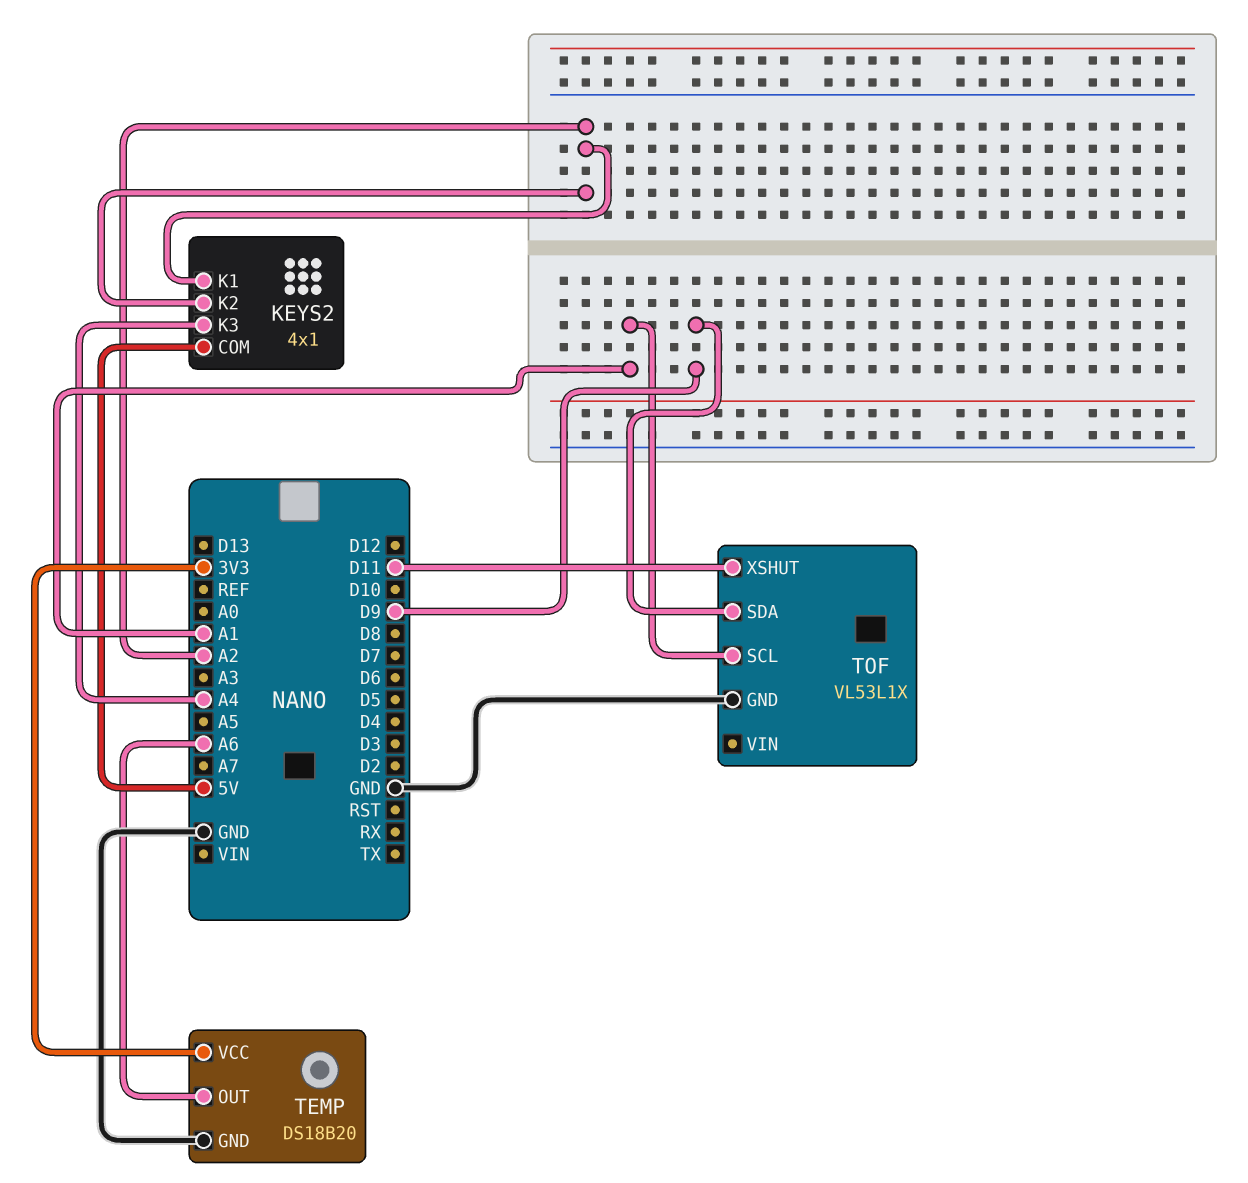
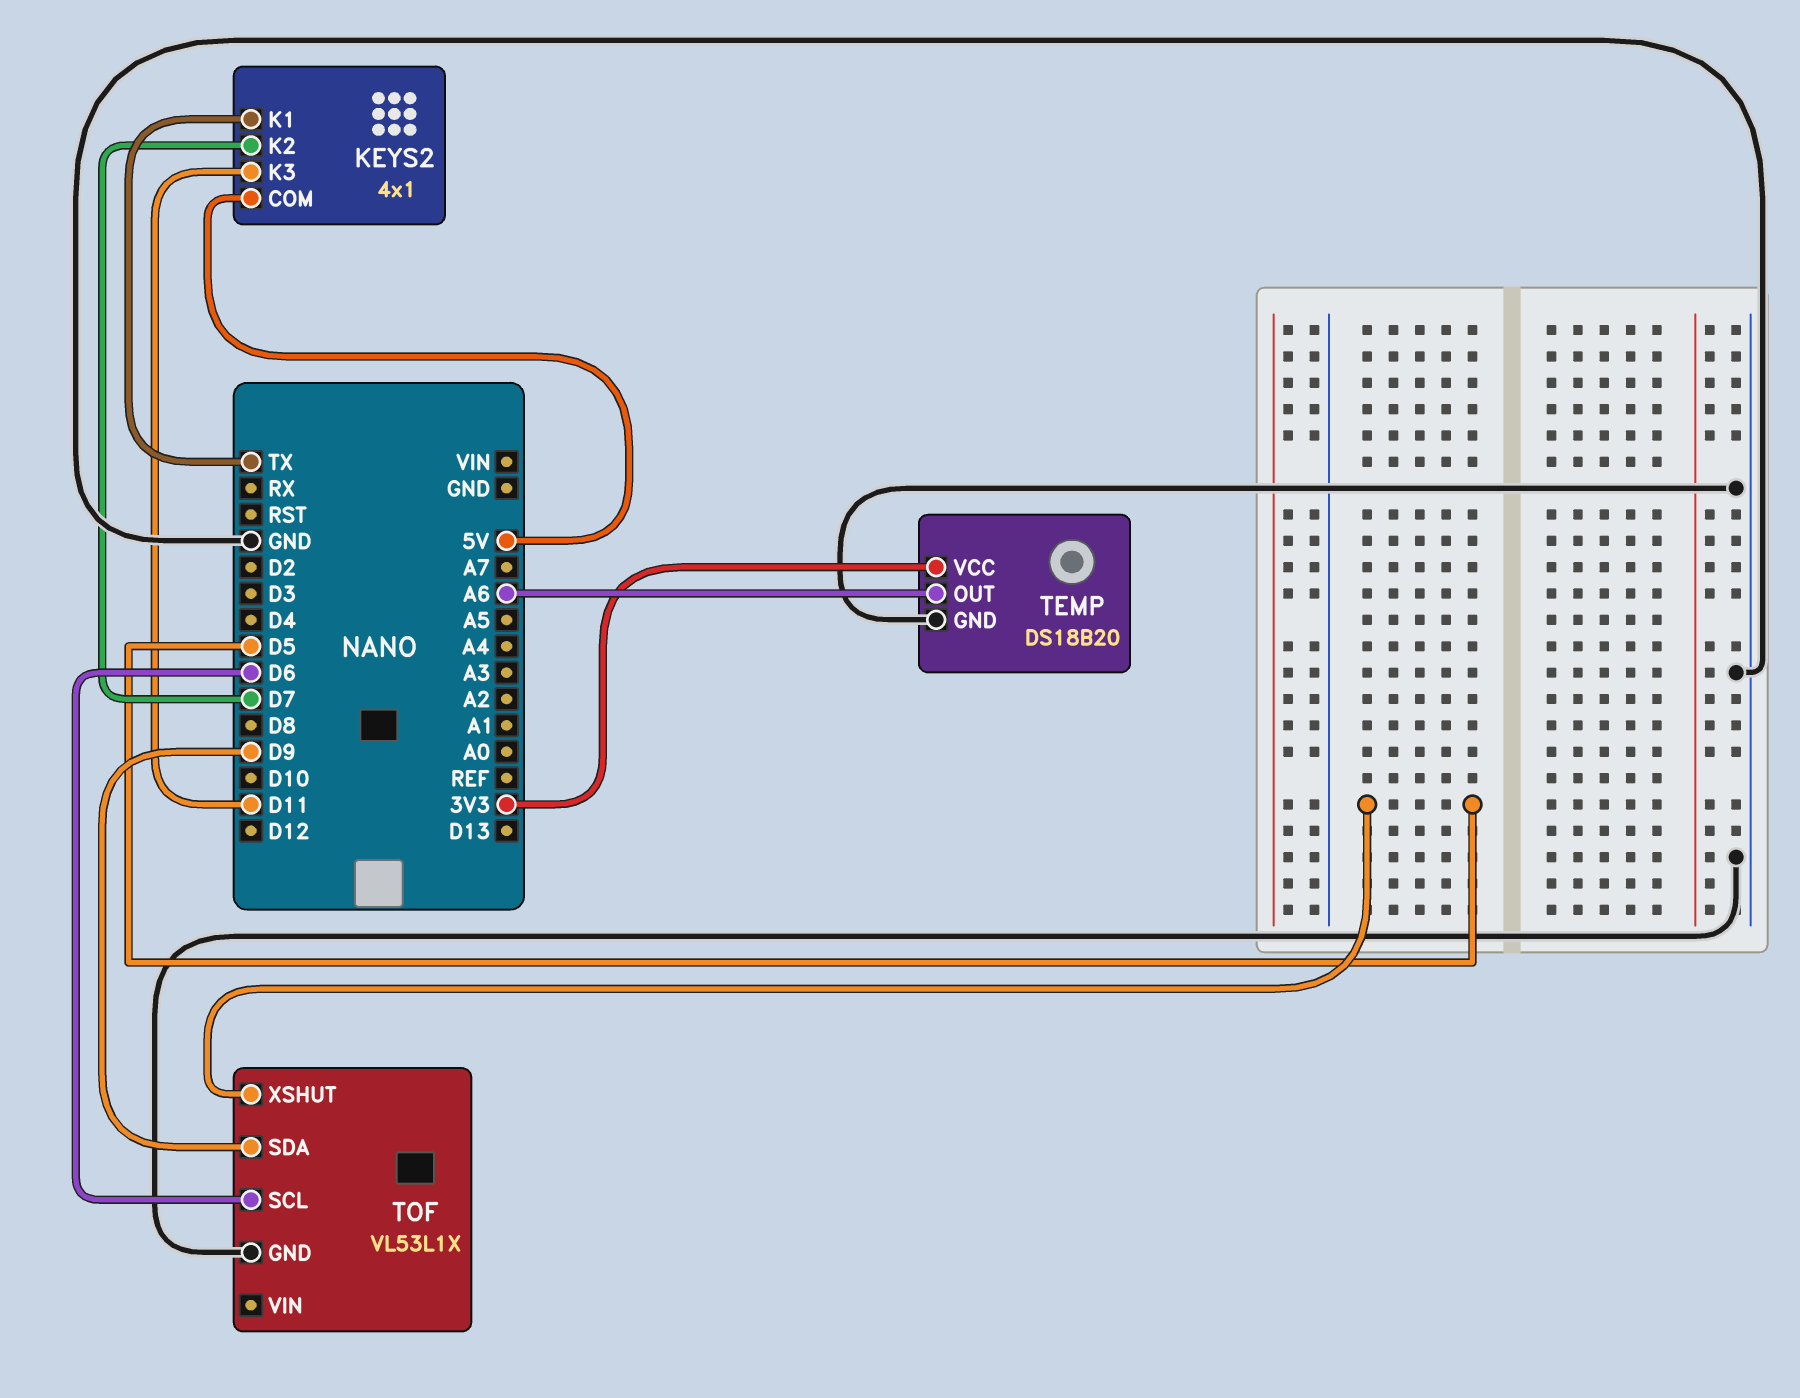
KEYS2 pin K1: A2 -> TX
KEYS2 pin K2: A2 -> D7
KEYS2 pin K3: A4 -> D11
TOF pin SCL: A1 -> D6
TOF pin XSHUT: D11 -> D5

